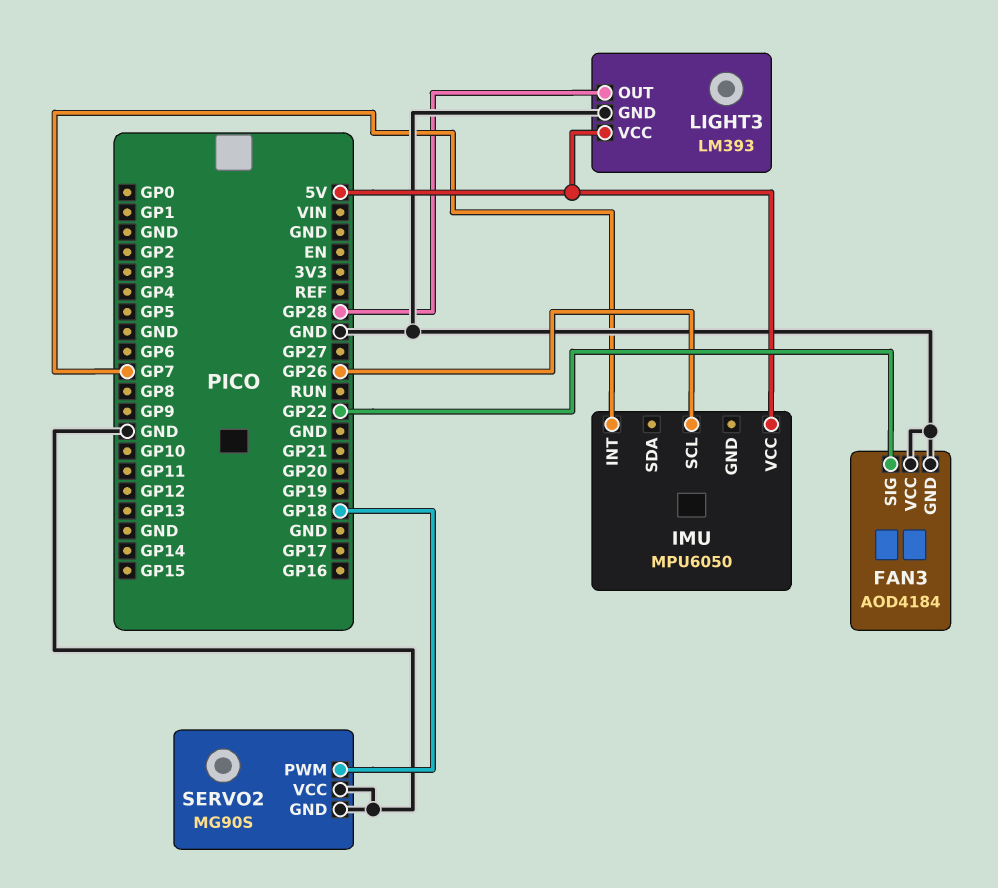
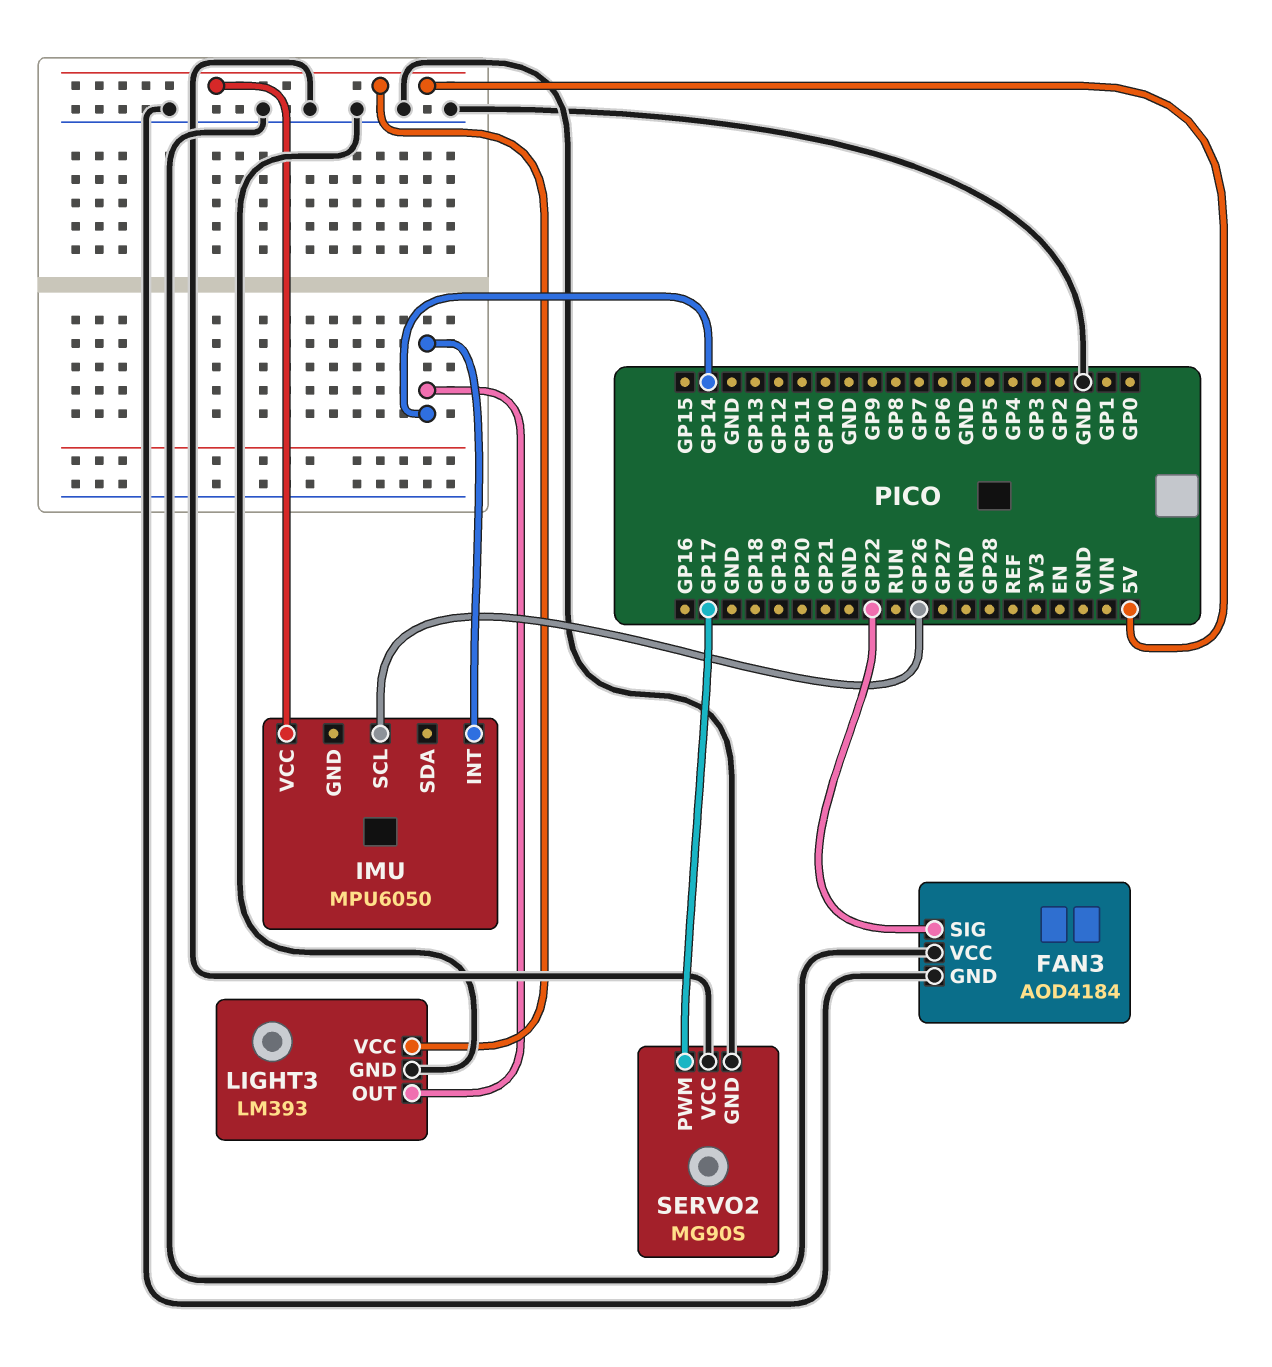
IMU pin INT: GP7 -> GP14
LIGHT3 pin OUT: GP28 -> GP14
SERVO2 pin PWM: GP18 -> GP17

